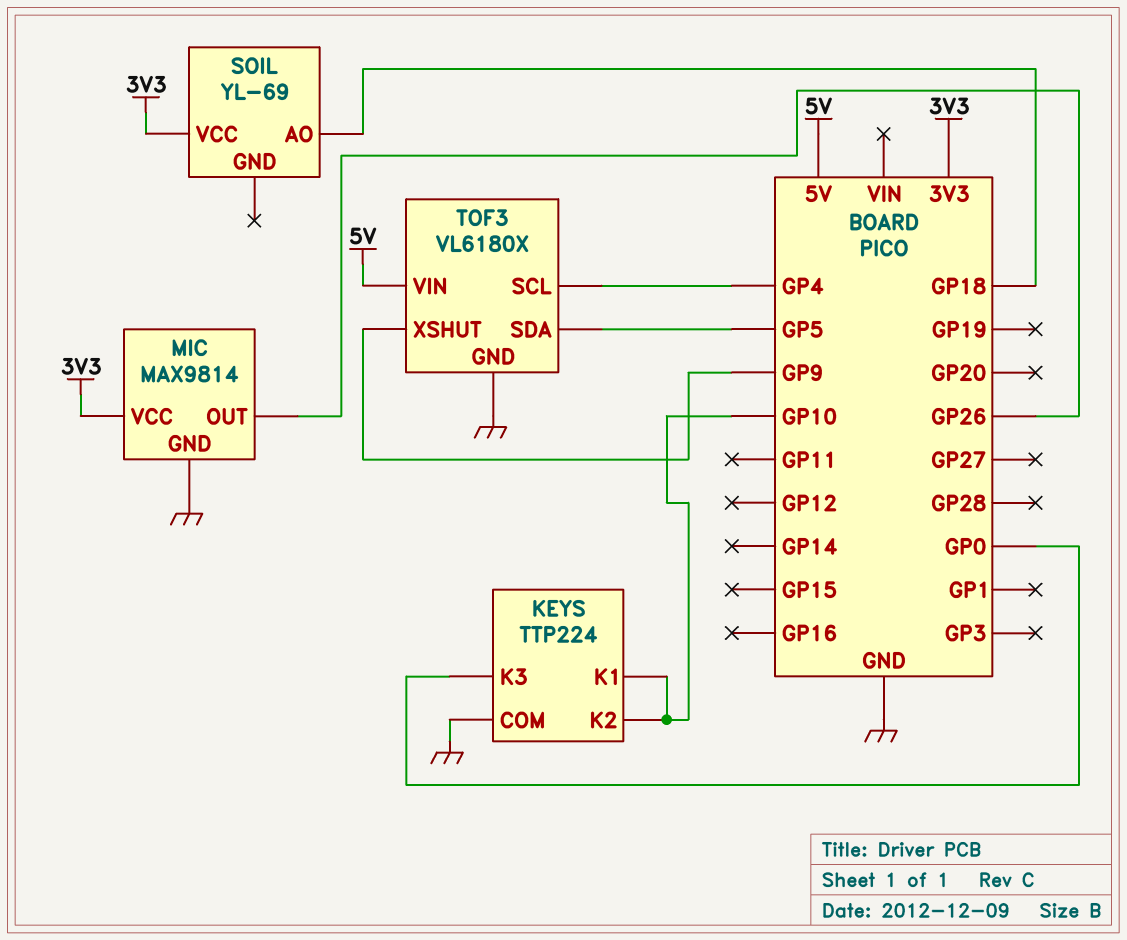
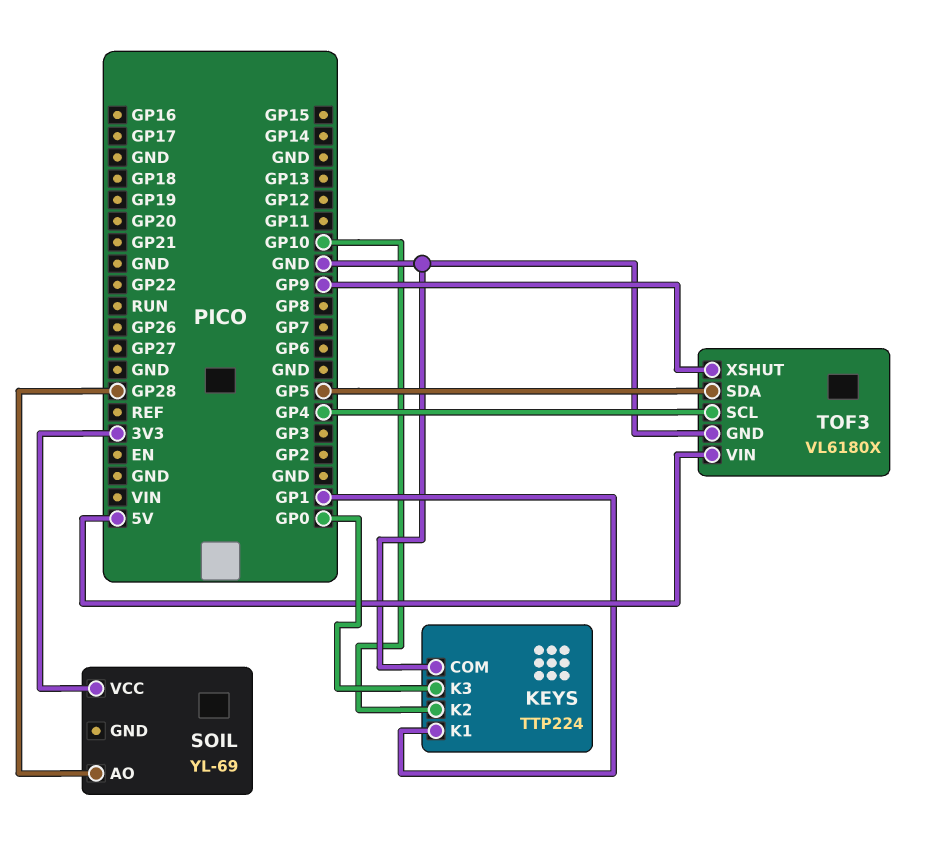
KEYS pin K1: GP10 -> GP1
MIC: MAX9814 -> none
MIC pin GND: GND -> none
MIC pin OUT: GP26 -> none
MIC pin VCC: 3V3 -> none
SOIL pin AO: GP18 -> GP28

